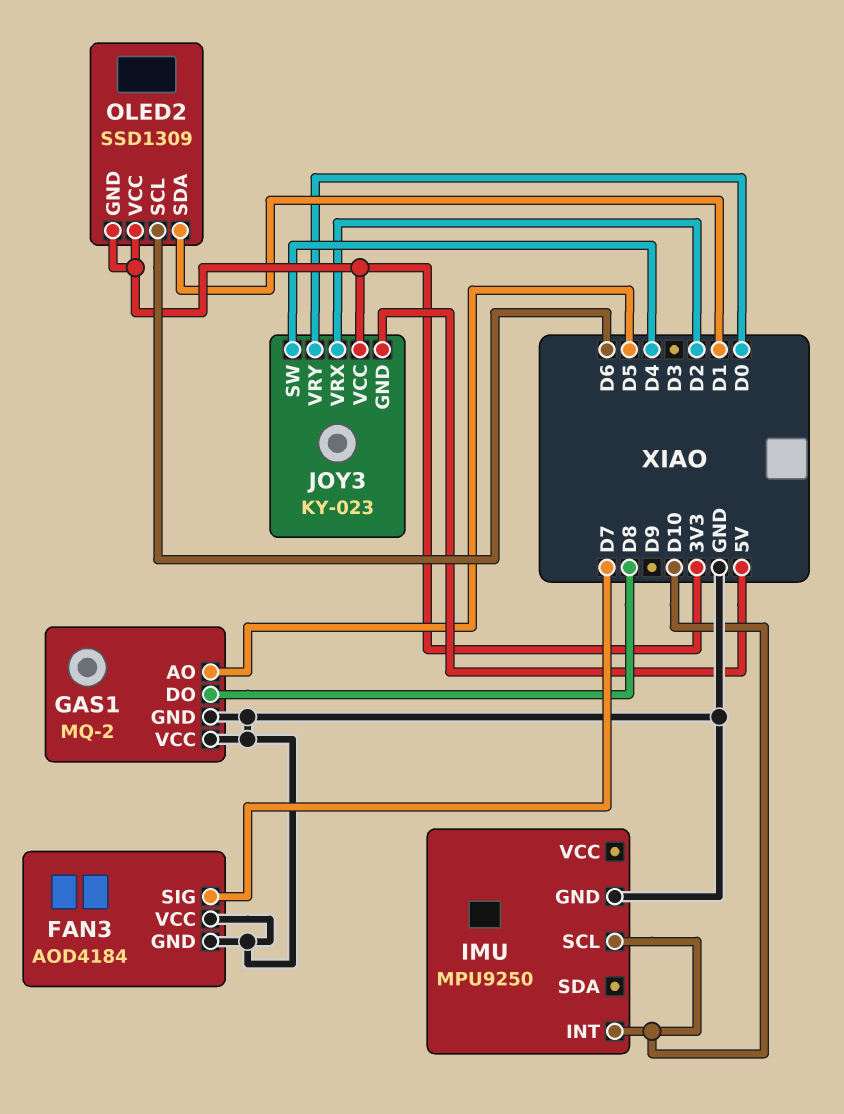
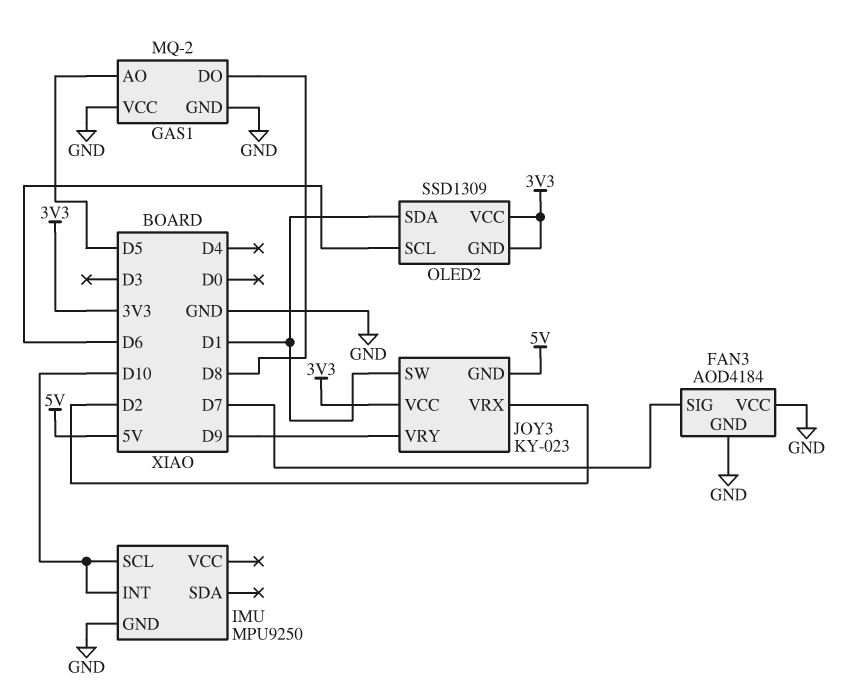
JOY3 pin SW: D4 -> D1
JOY3 pin VRY: D0 -> D9

